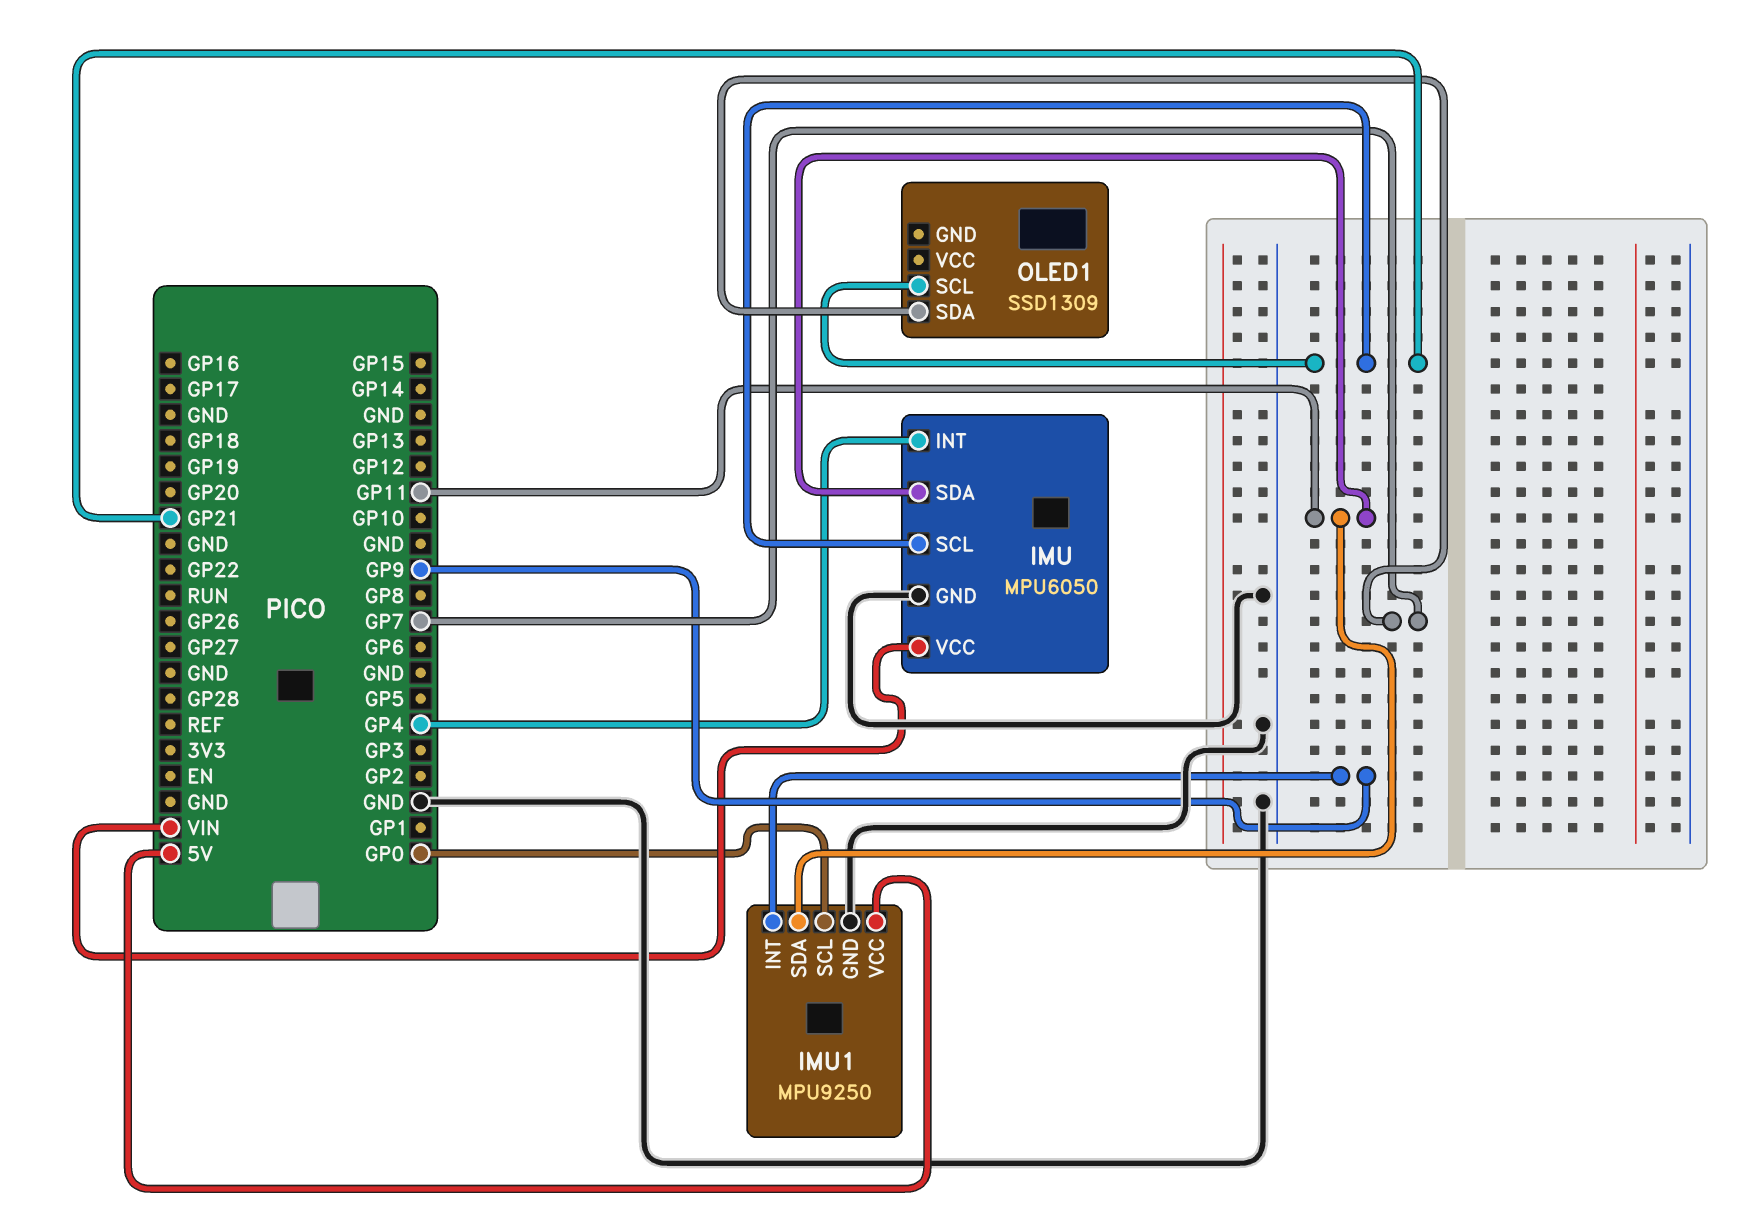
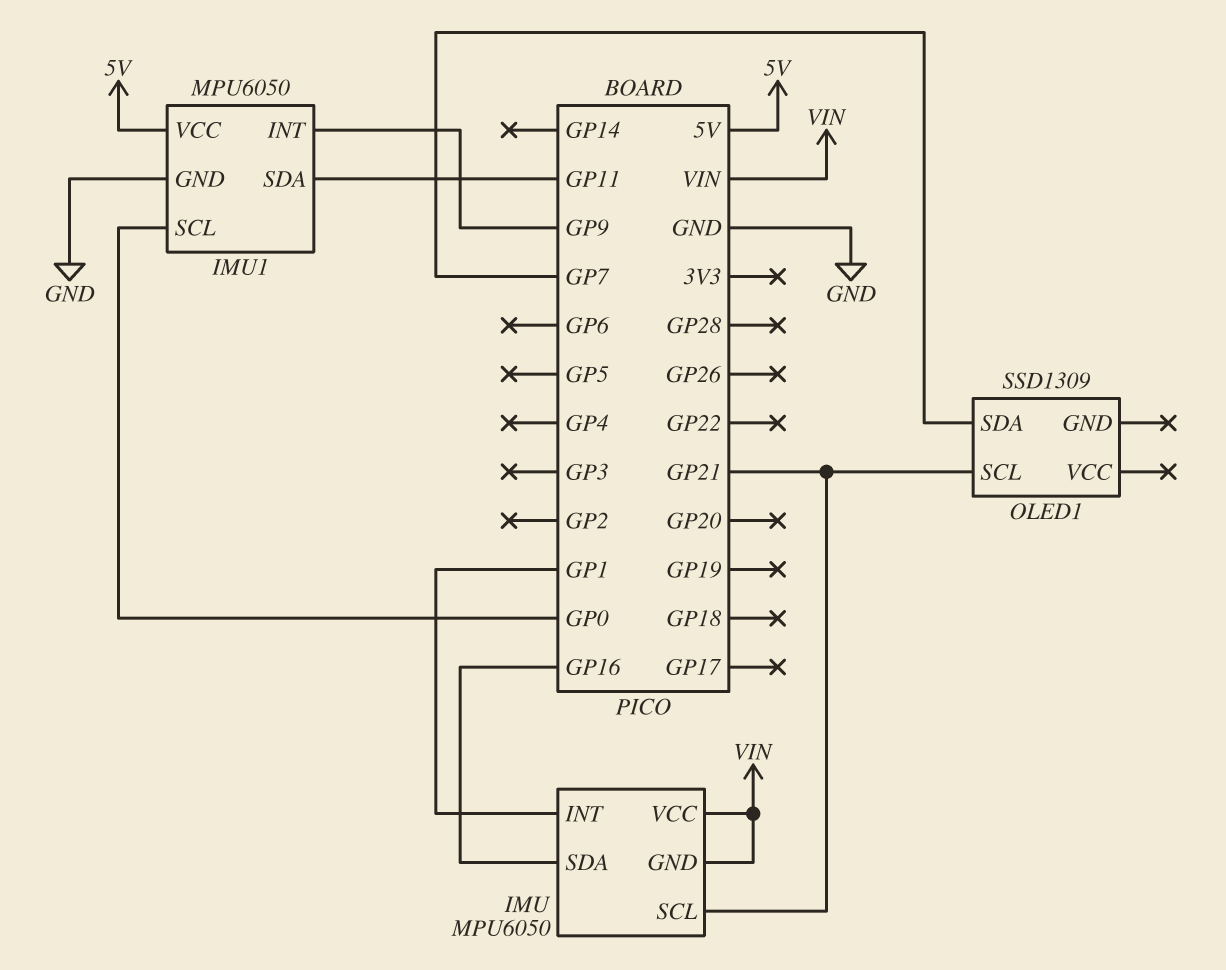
IMU pin GND: GND -> VIN
IMU pin INT: GP4 -> GP1
IMU pin SDA: GP11 -> GP16
IMU1: MPU9250 -> MPU6050

